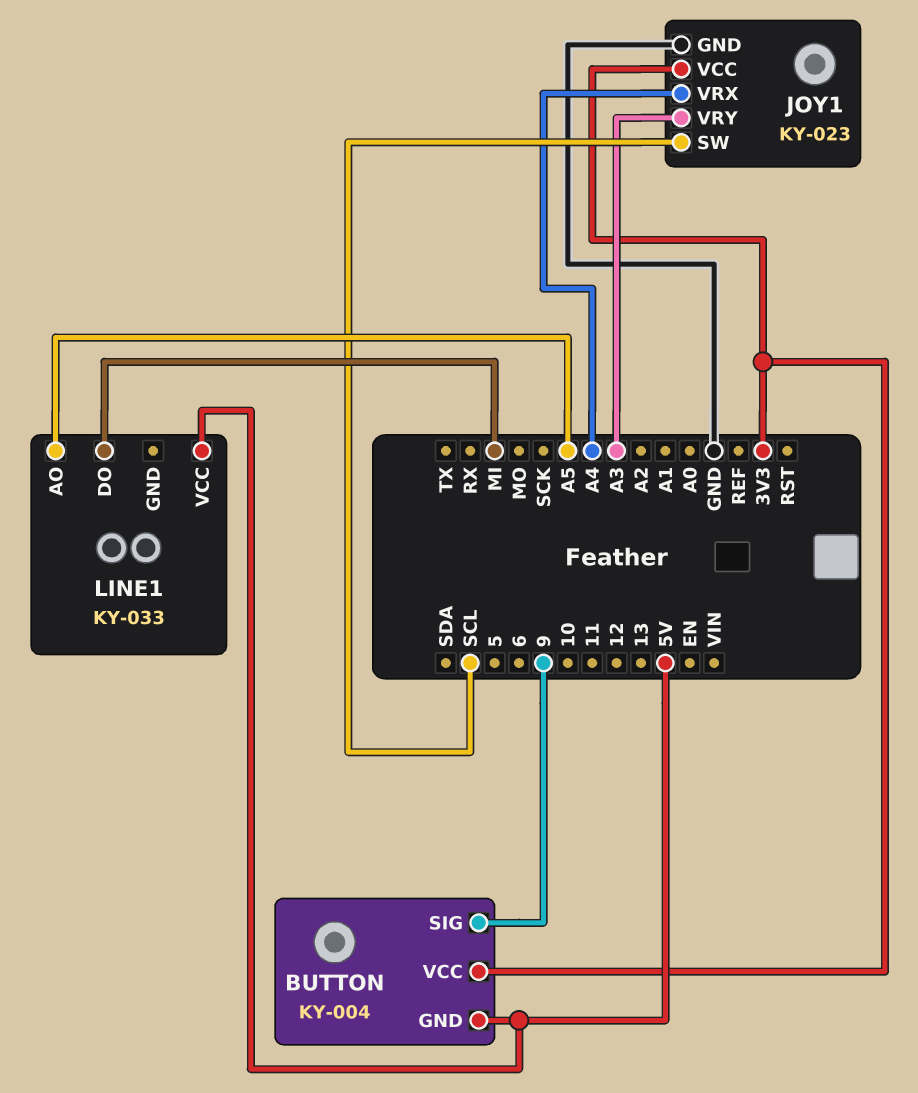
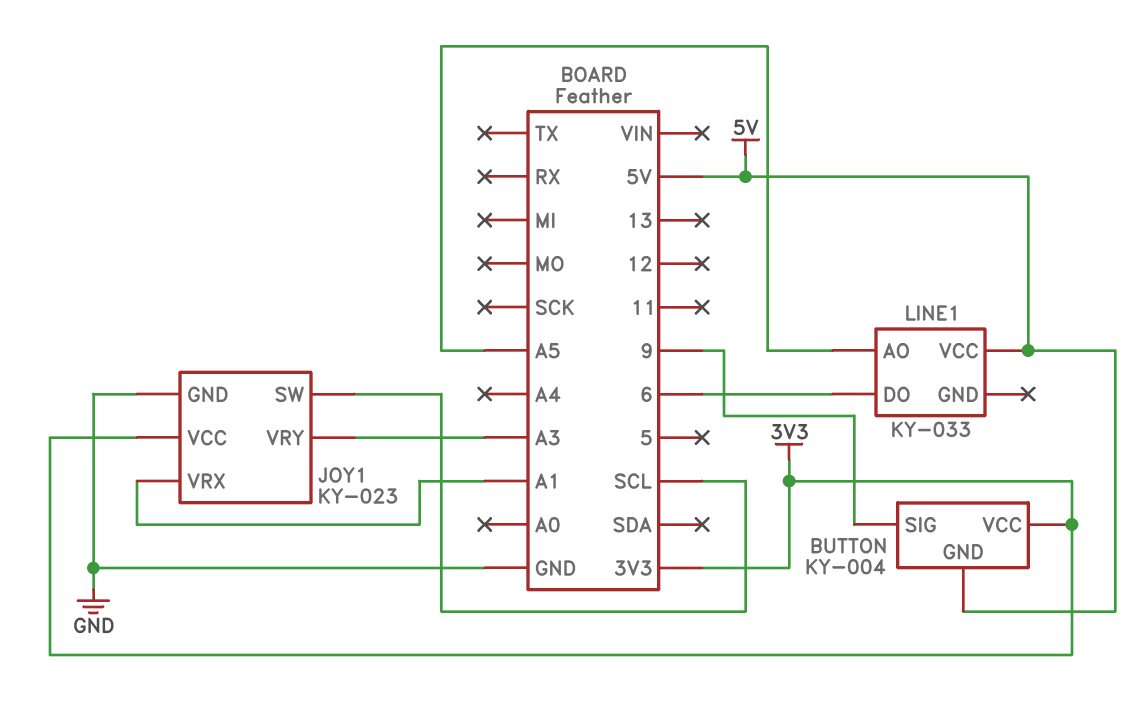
JOY1 pin VRX: A4 -> A1
LINE1 pin DO: MI -> 6

